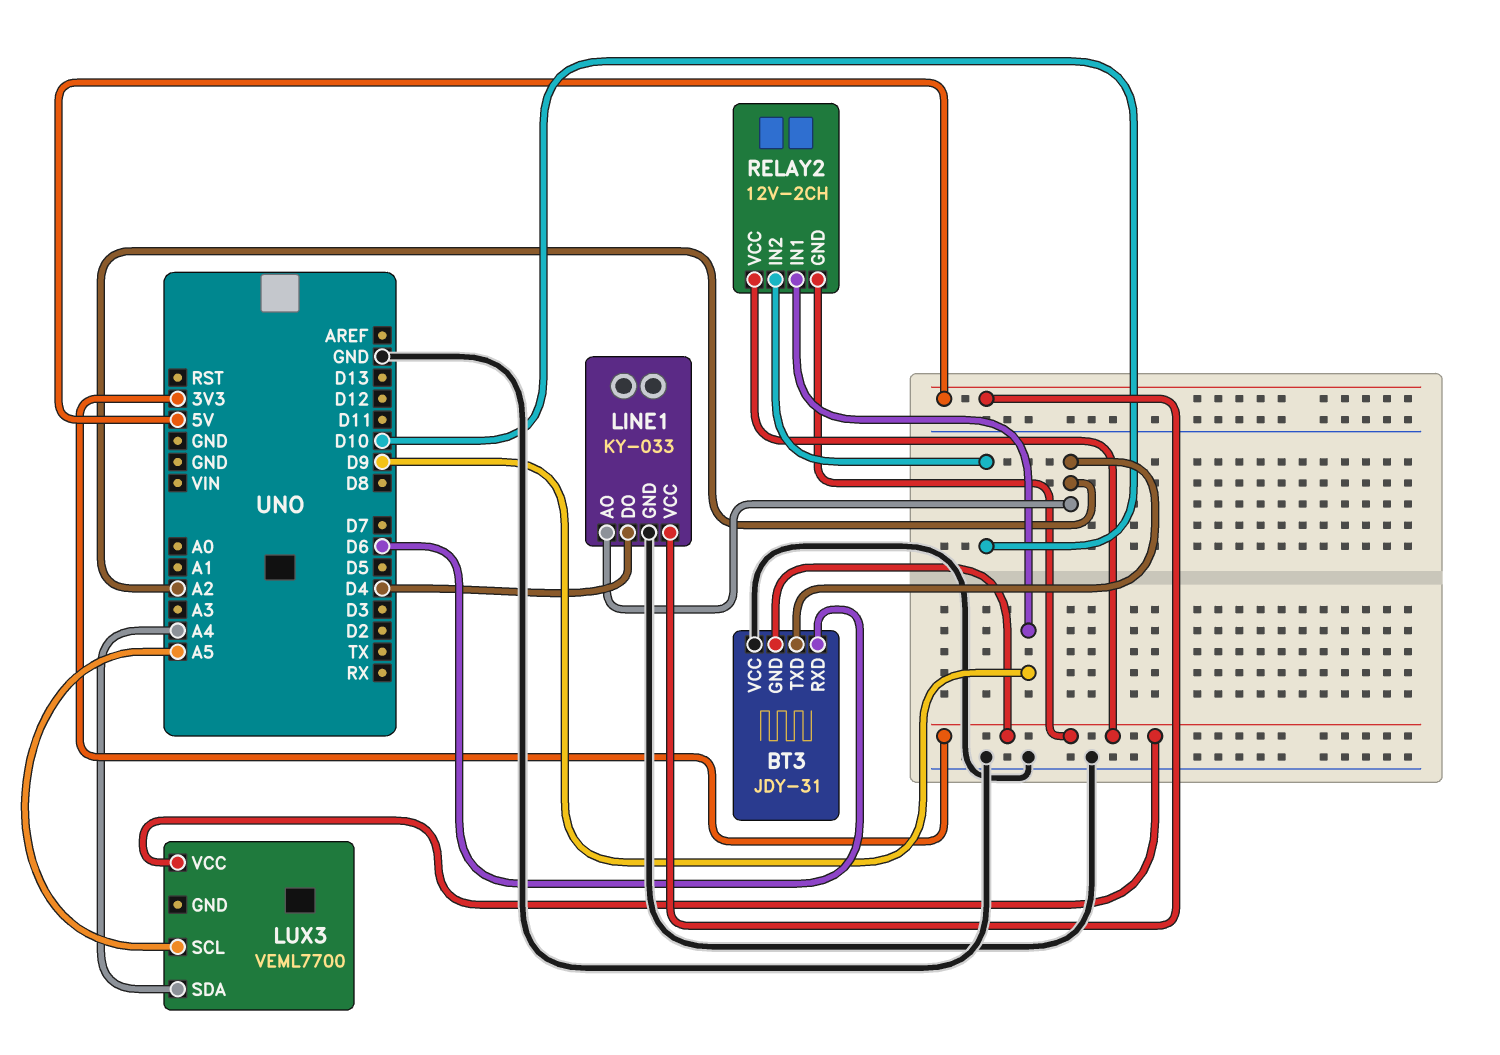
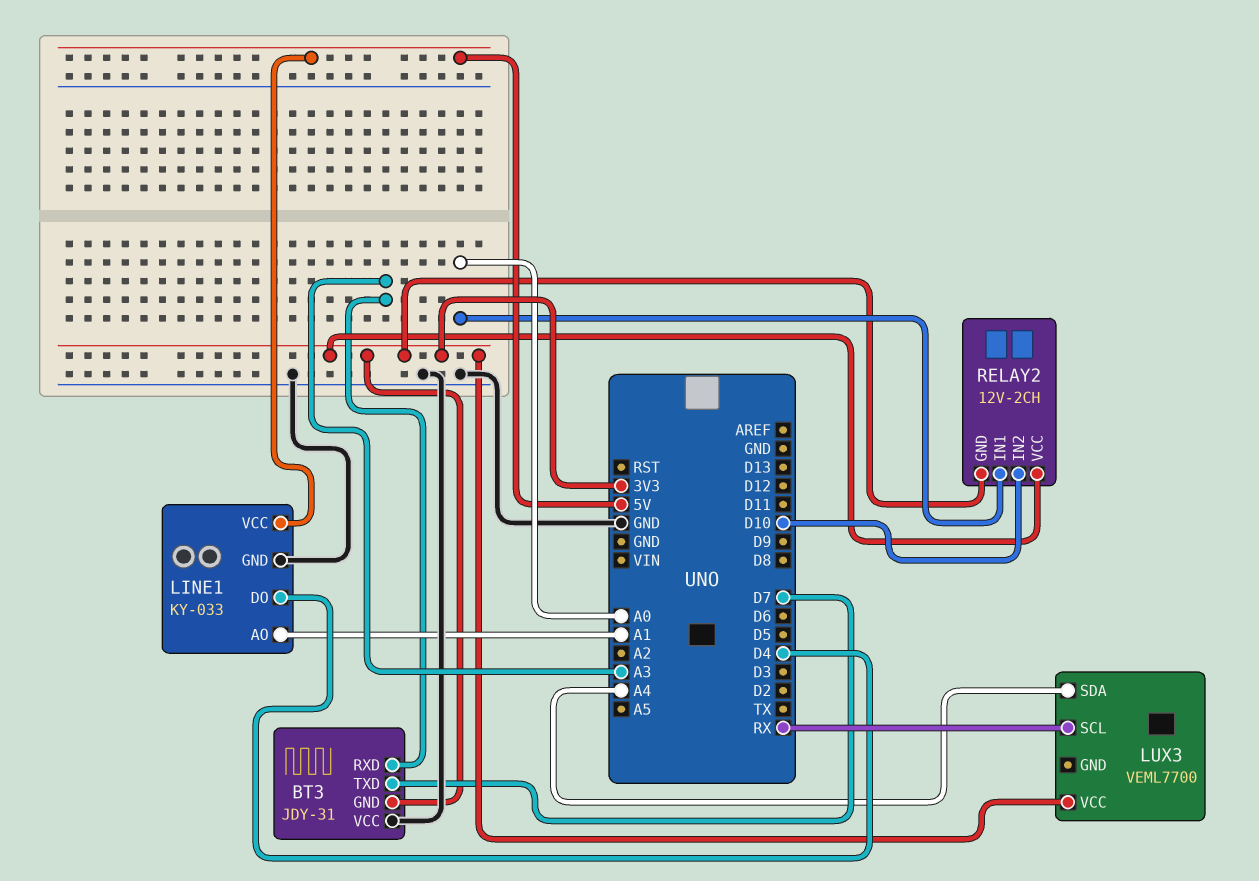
BT3 pin RXD: D6 -> A3
BT3 pin TXD: A2 -> D7
LINE1 pin AO: A2 -> A1
LUX3 pin SCL: A5 -> RX
RELAY2 pin IN1: D9 -> A0

